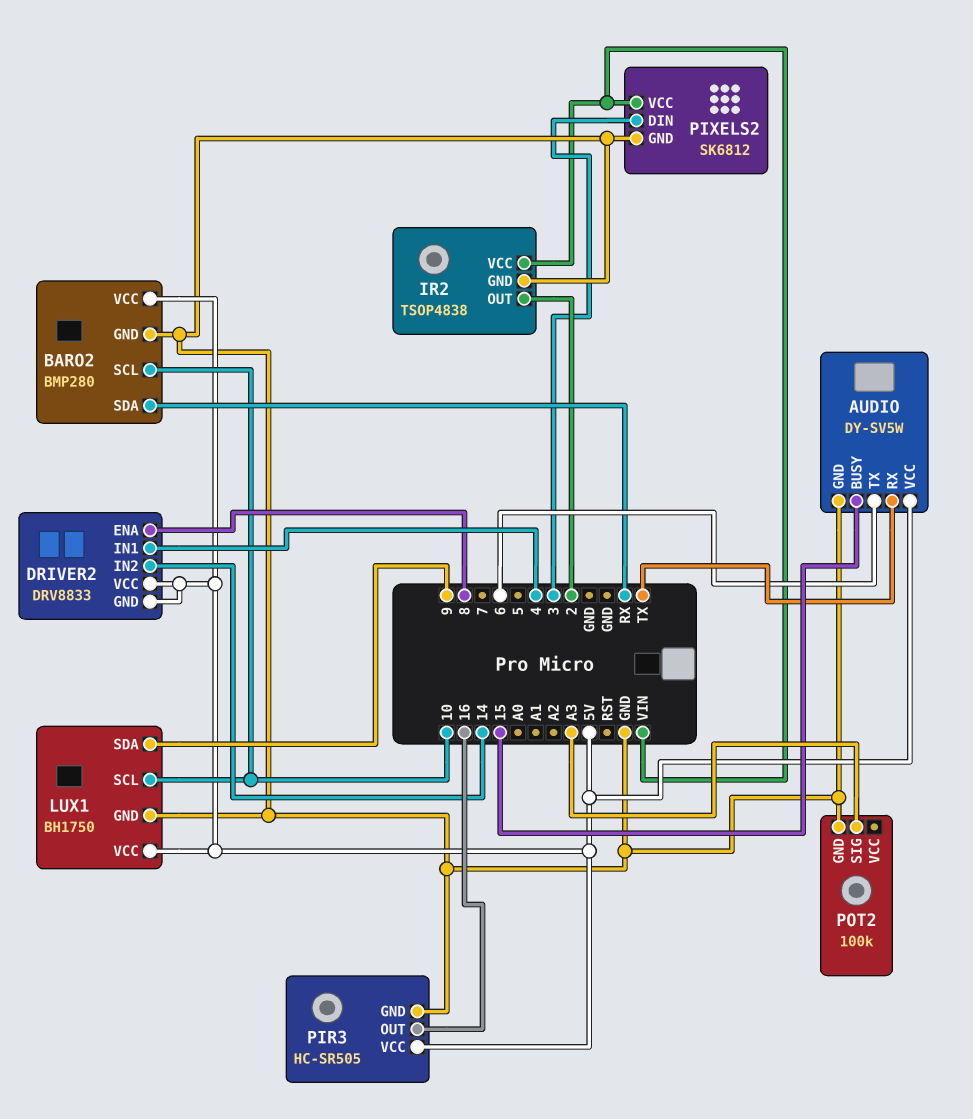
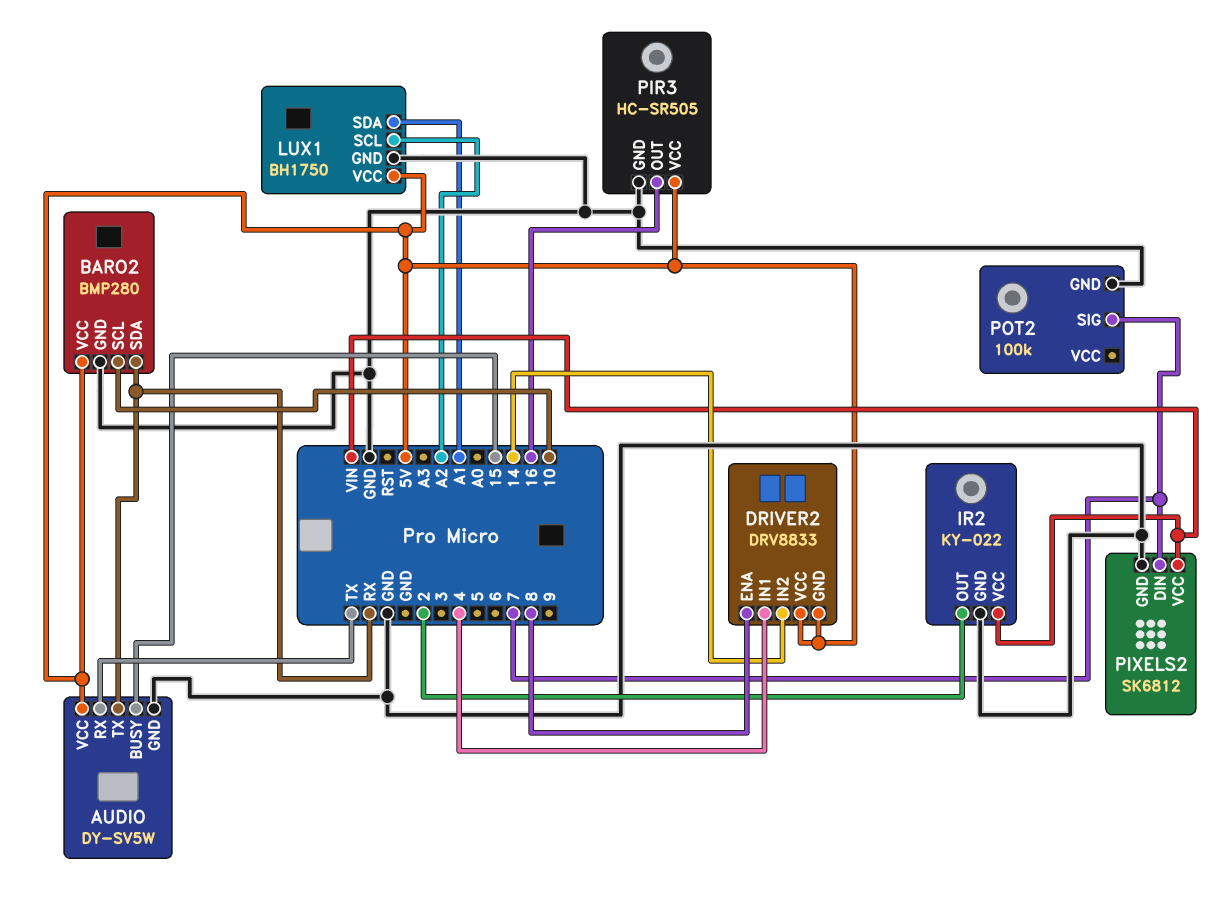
AUDIO pin TX: 6 -> RX
IR2: TSOP4838 -> KY-022
LUX1 pin SCL: 10 -> A2
LUX1 pin SDA: 9 -> A1
PIXELS2 pin DIN: 3 -> 7
POT2 pin SIG: A3 -> 7

